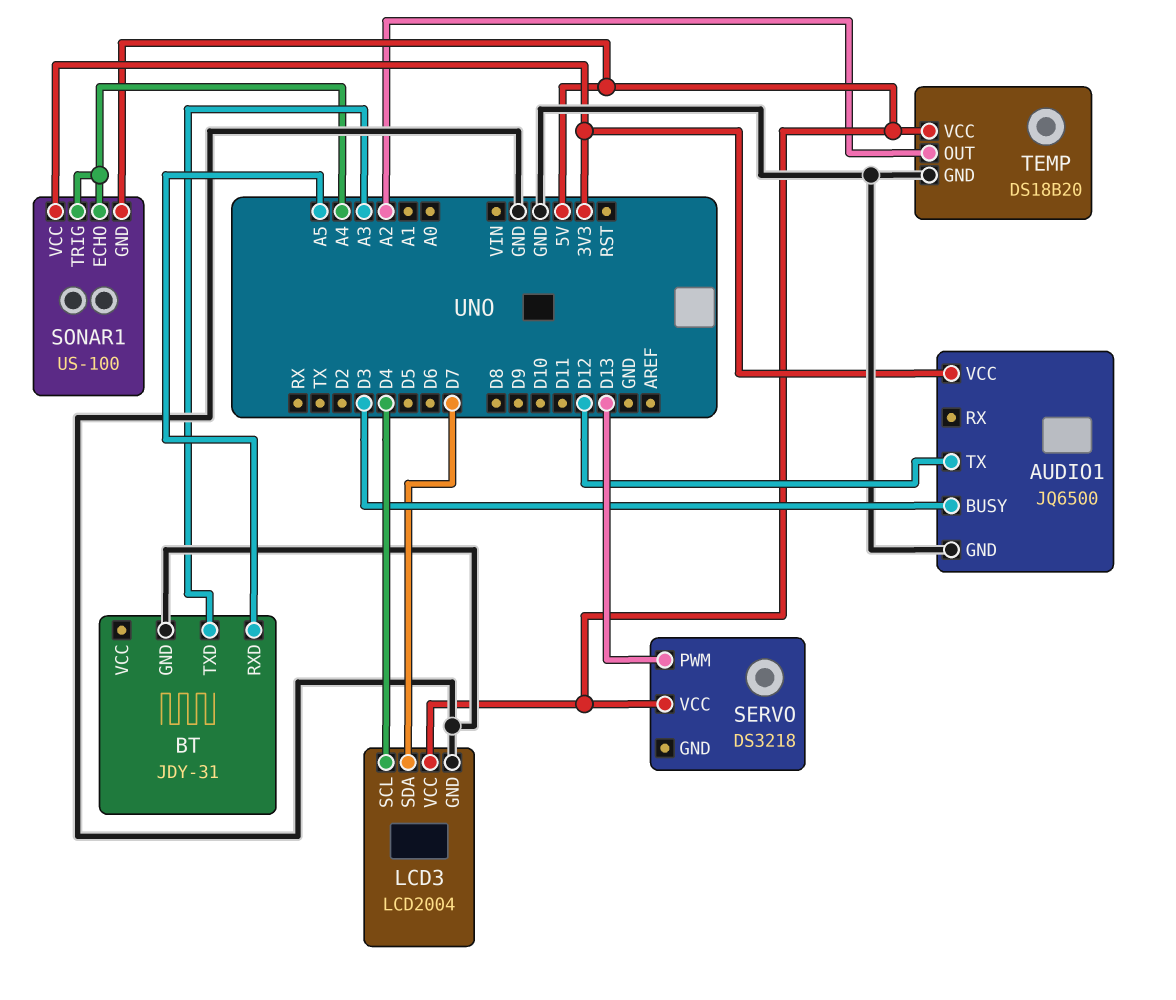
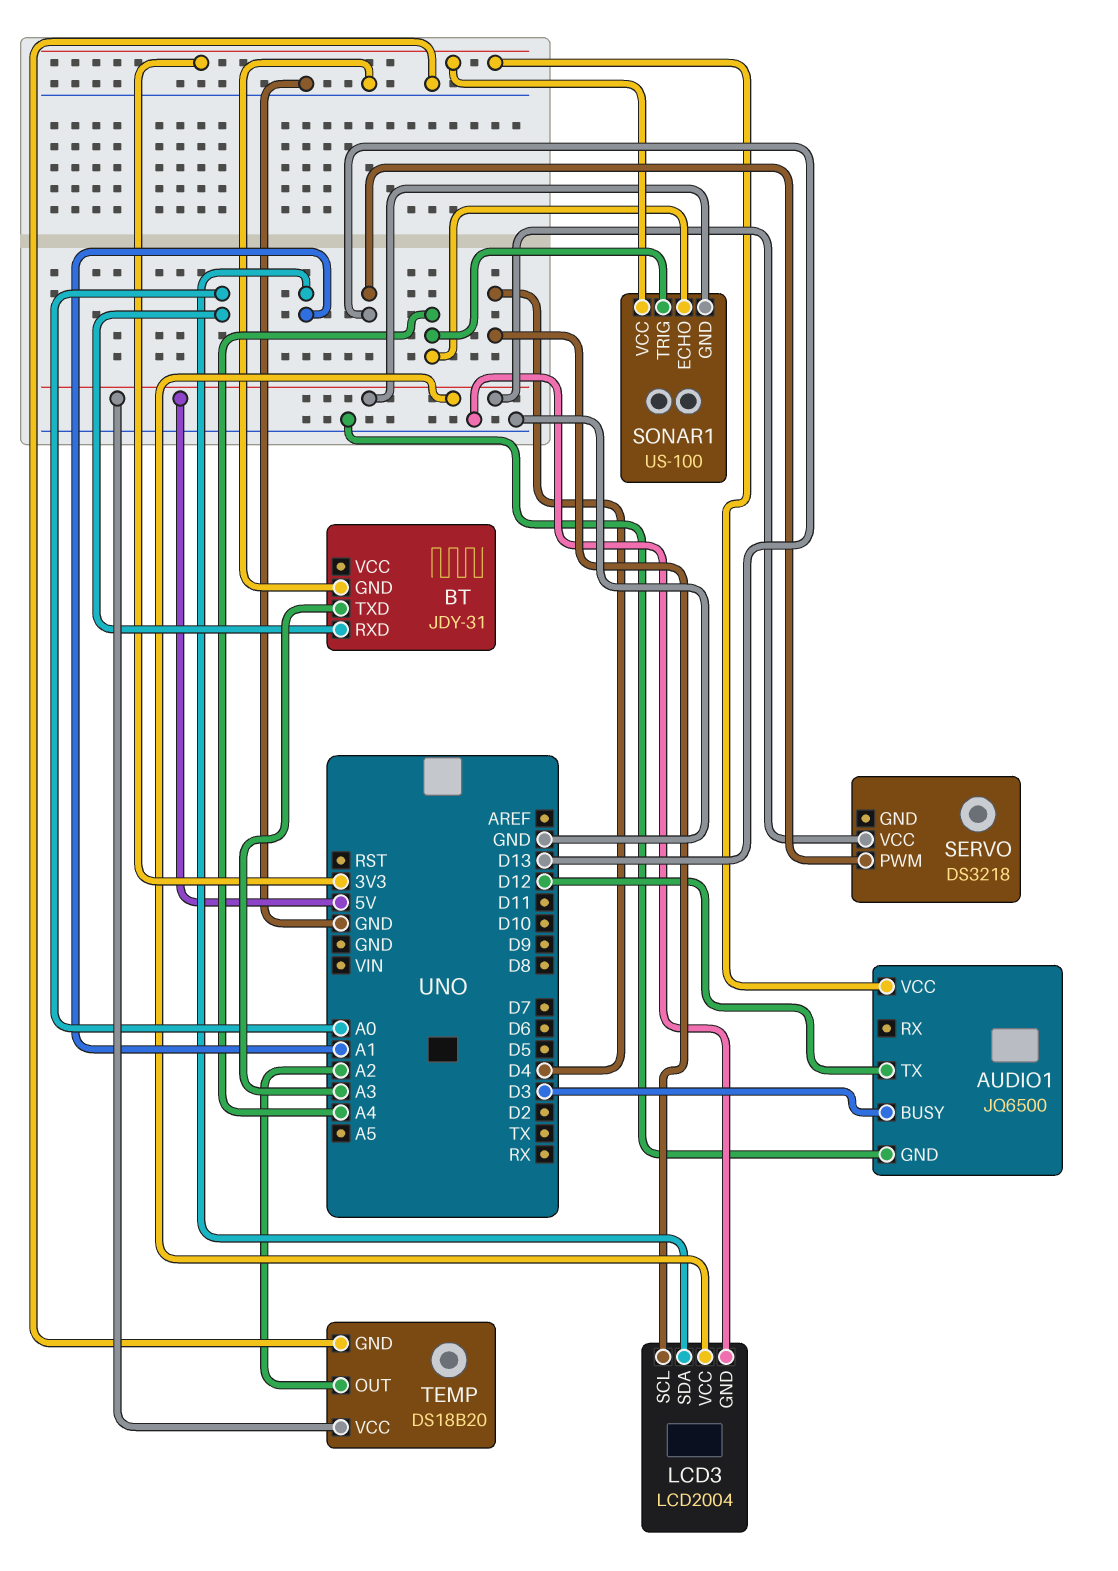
BT pin RXD: A5 -> A0
LCD3 pin SDA: D7 -> A1

